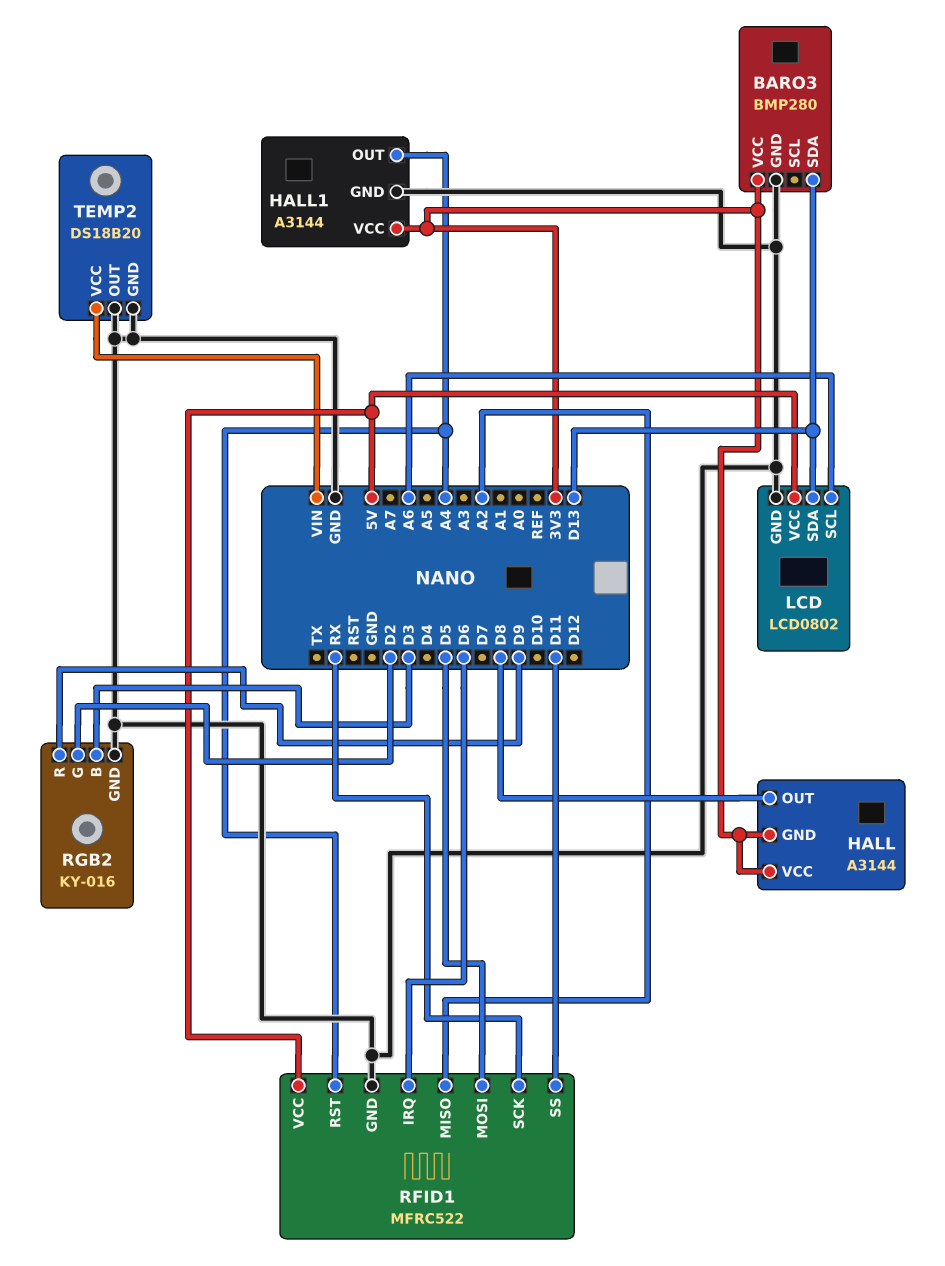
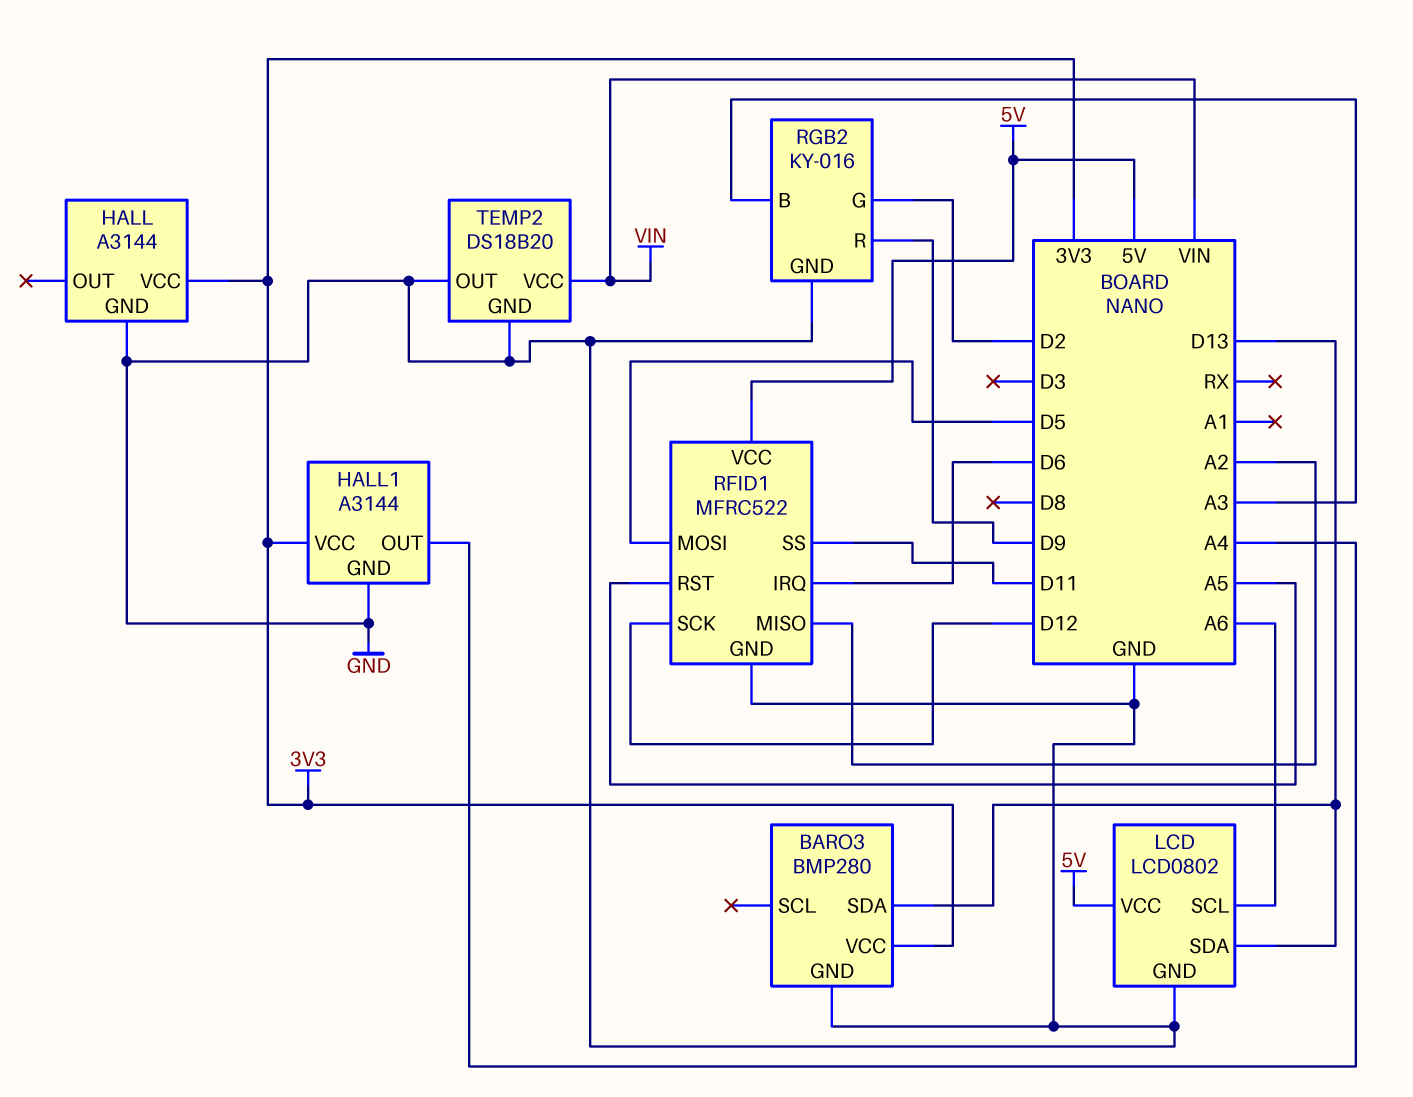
HALL pin GND: 3V3 -> GND
HALL pin OUT: D8 -> none
RFID1 pin RST: A4 -> A5
RFID1 pin SCK: RX -> D12
RGB2 pin B: D3 -> A3

